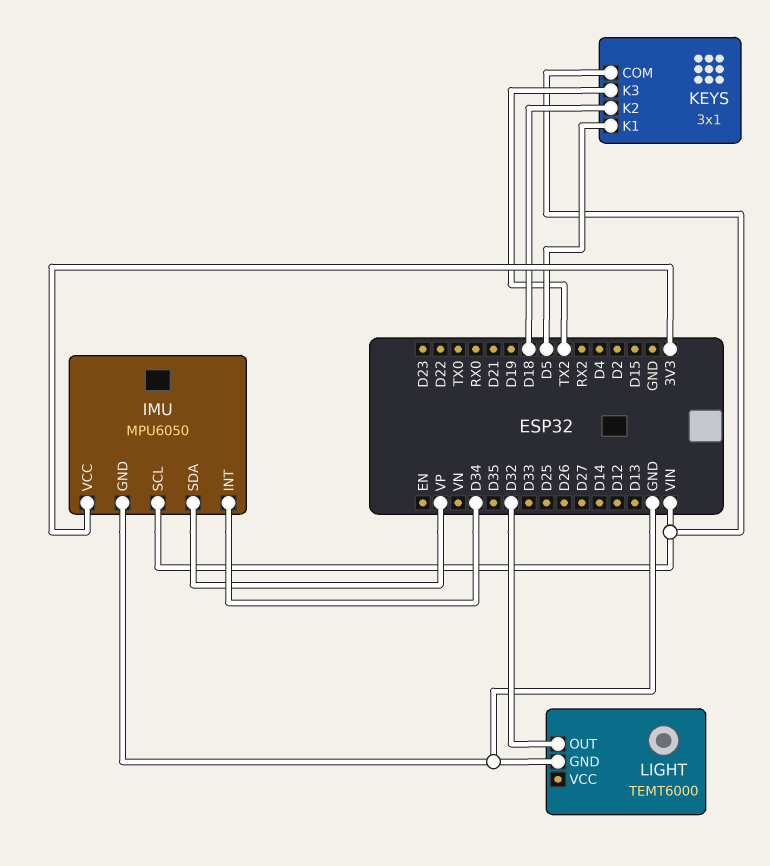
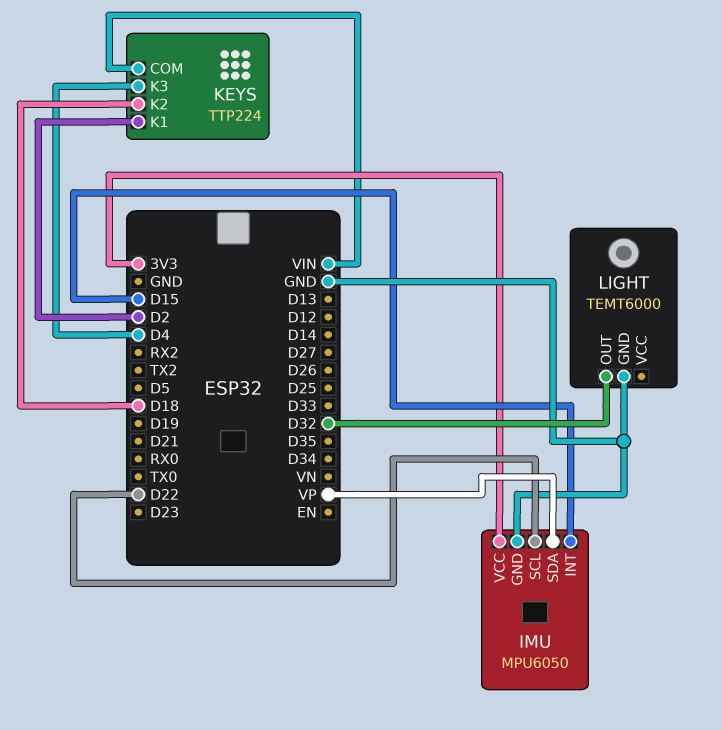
IMU pin INT: D34 -> D15
IMU pin SCL: VIN -> D22
KEYS: 3x1 -> TTP224
KEYS pin K1: D5 -> D2
KEYS pin K3: TX2 -> D4

